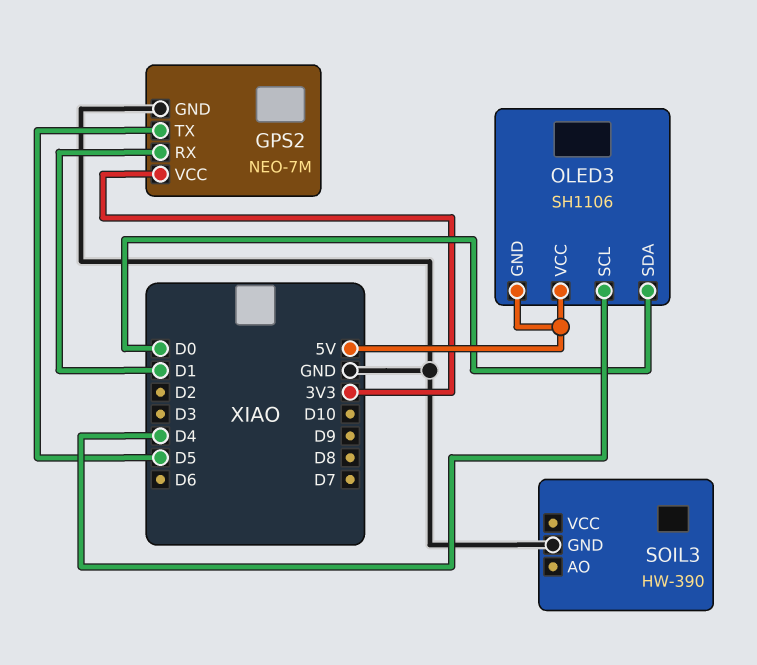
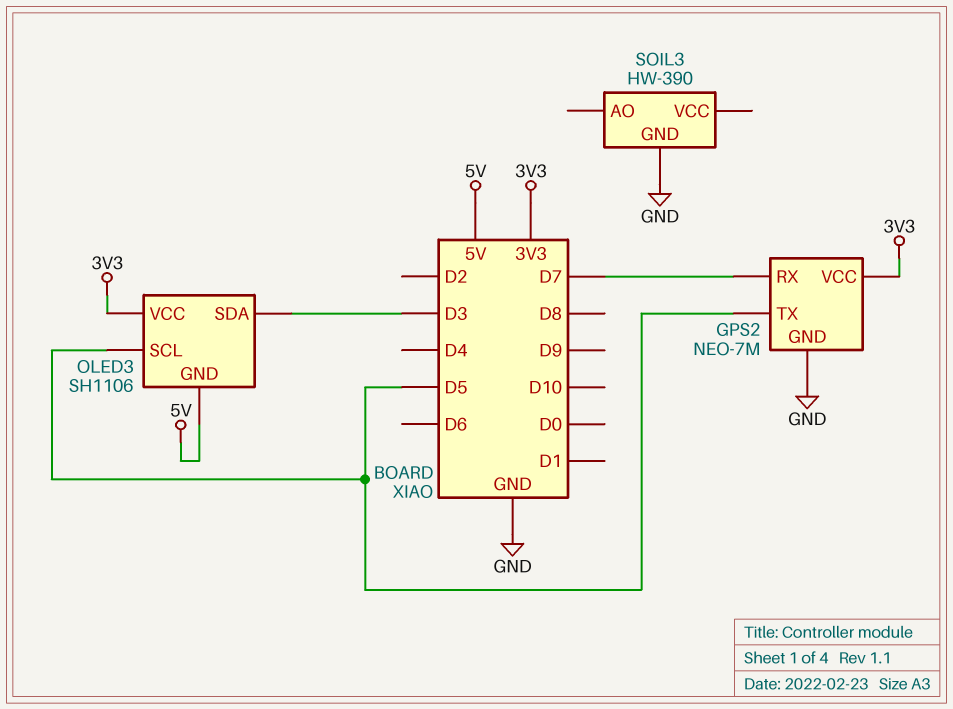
GPS2 pin RX: D1 -> D7
OLED3 pin SCL: D4 -> D5
OLED3 pin SDA: D0 -> D3
OLED3 pin VCC: 5V -> 3V3

